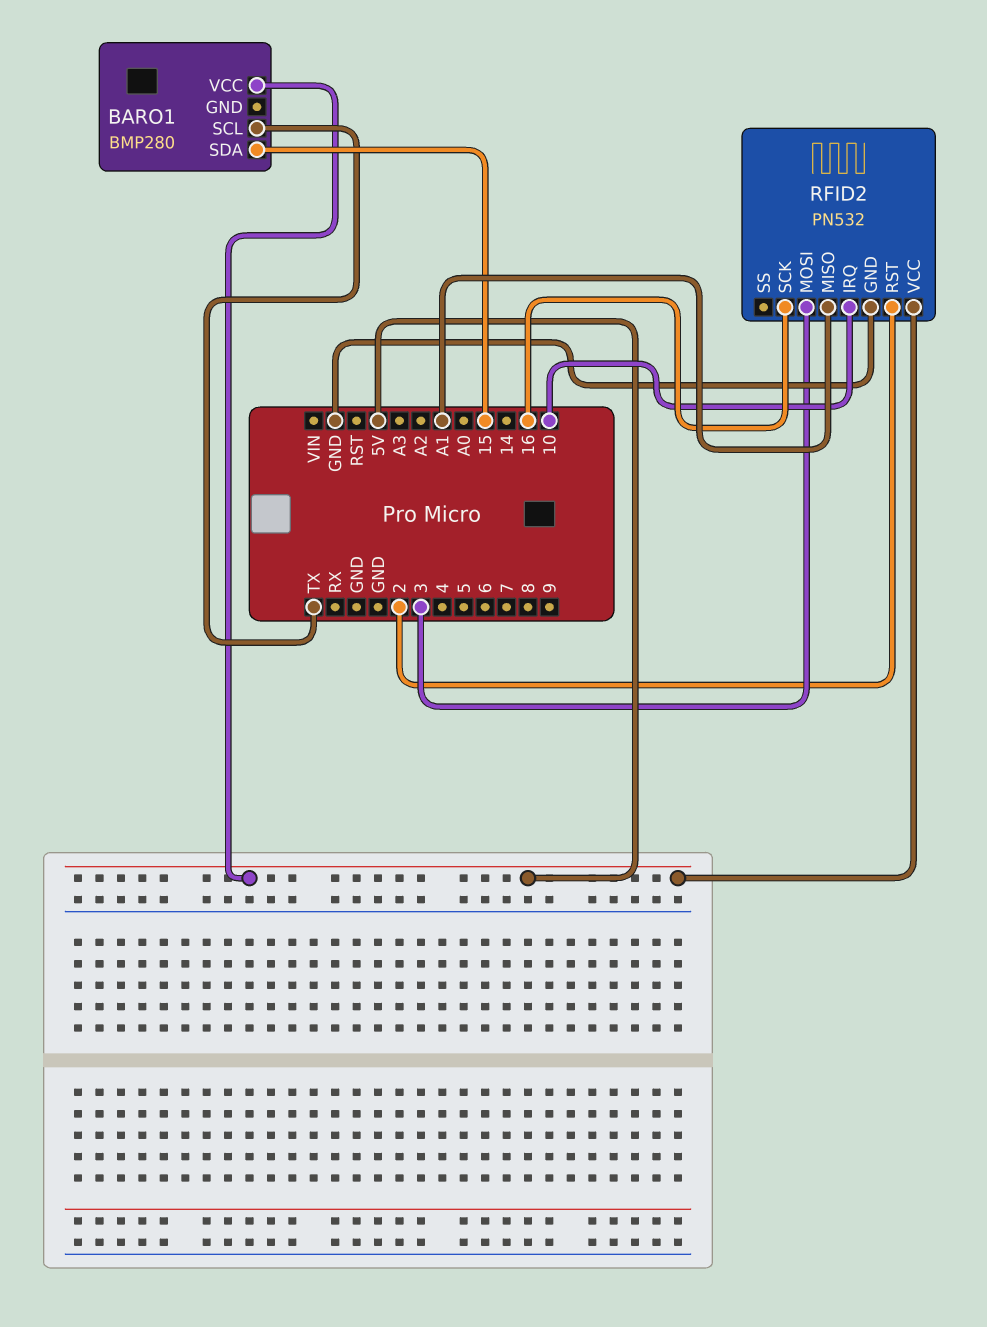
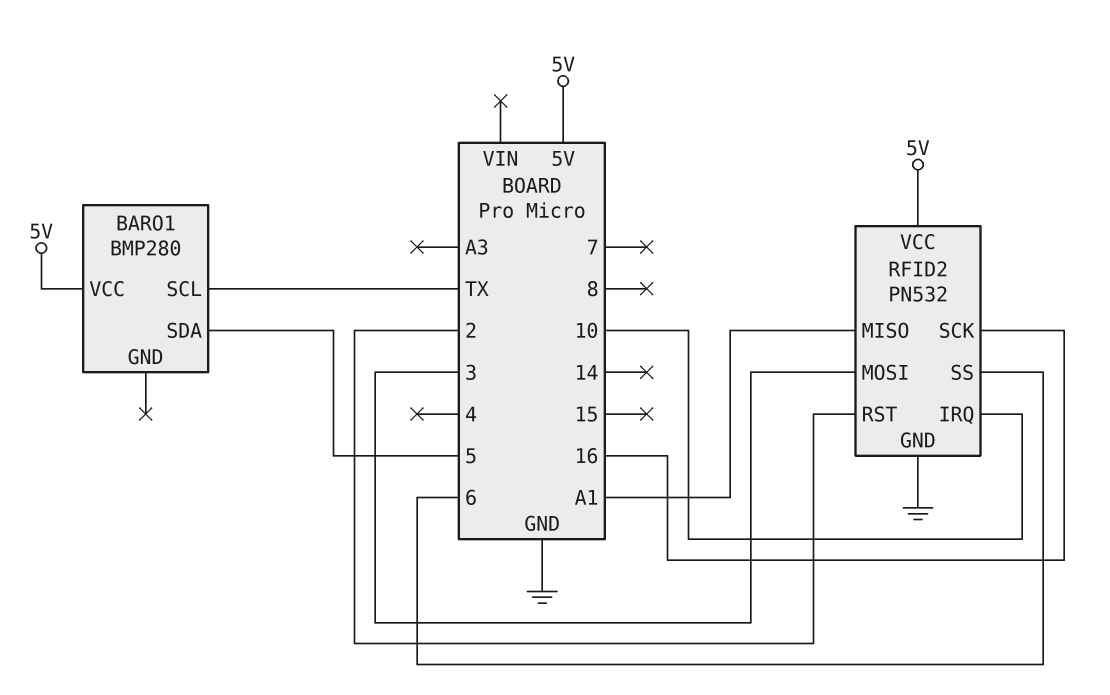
BARO1 pin SDA: 15 -> 5
RFID2 pin SS: none -> 6

